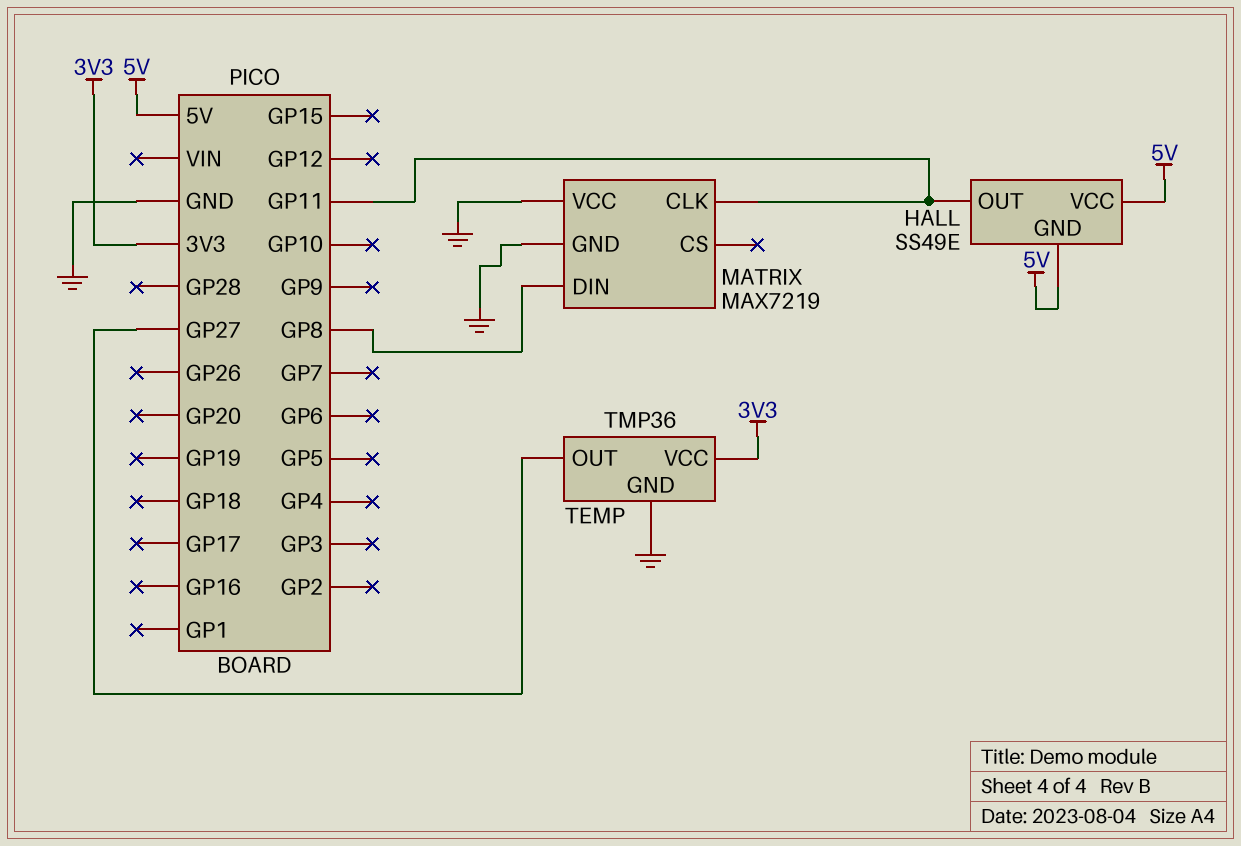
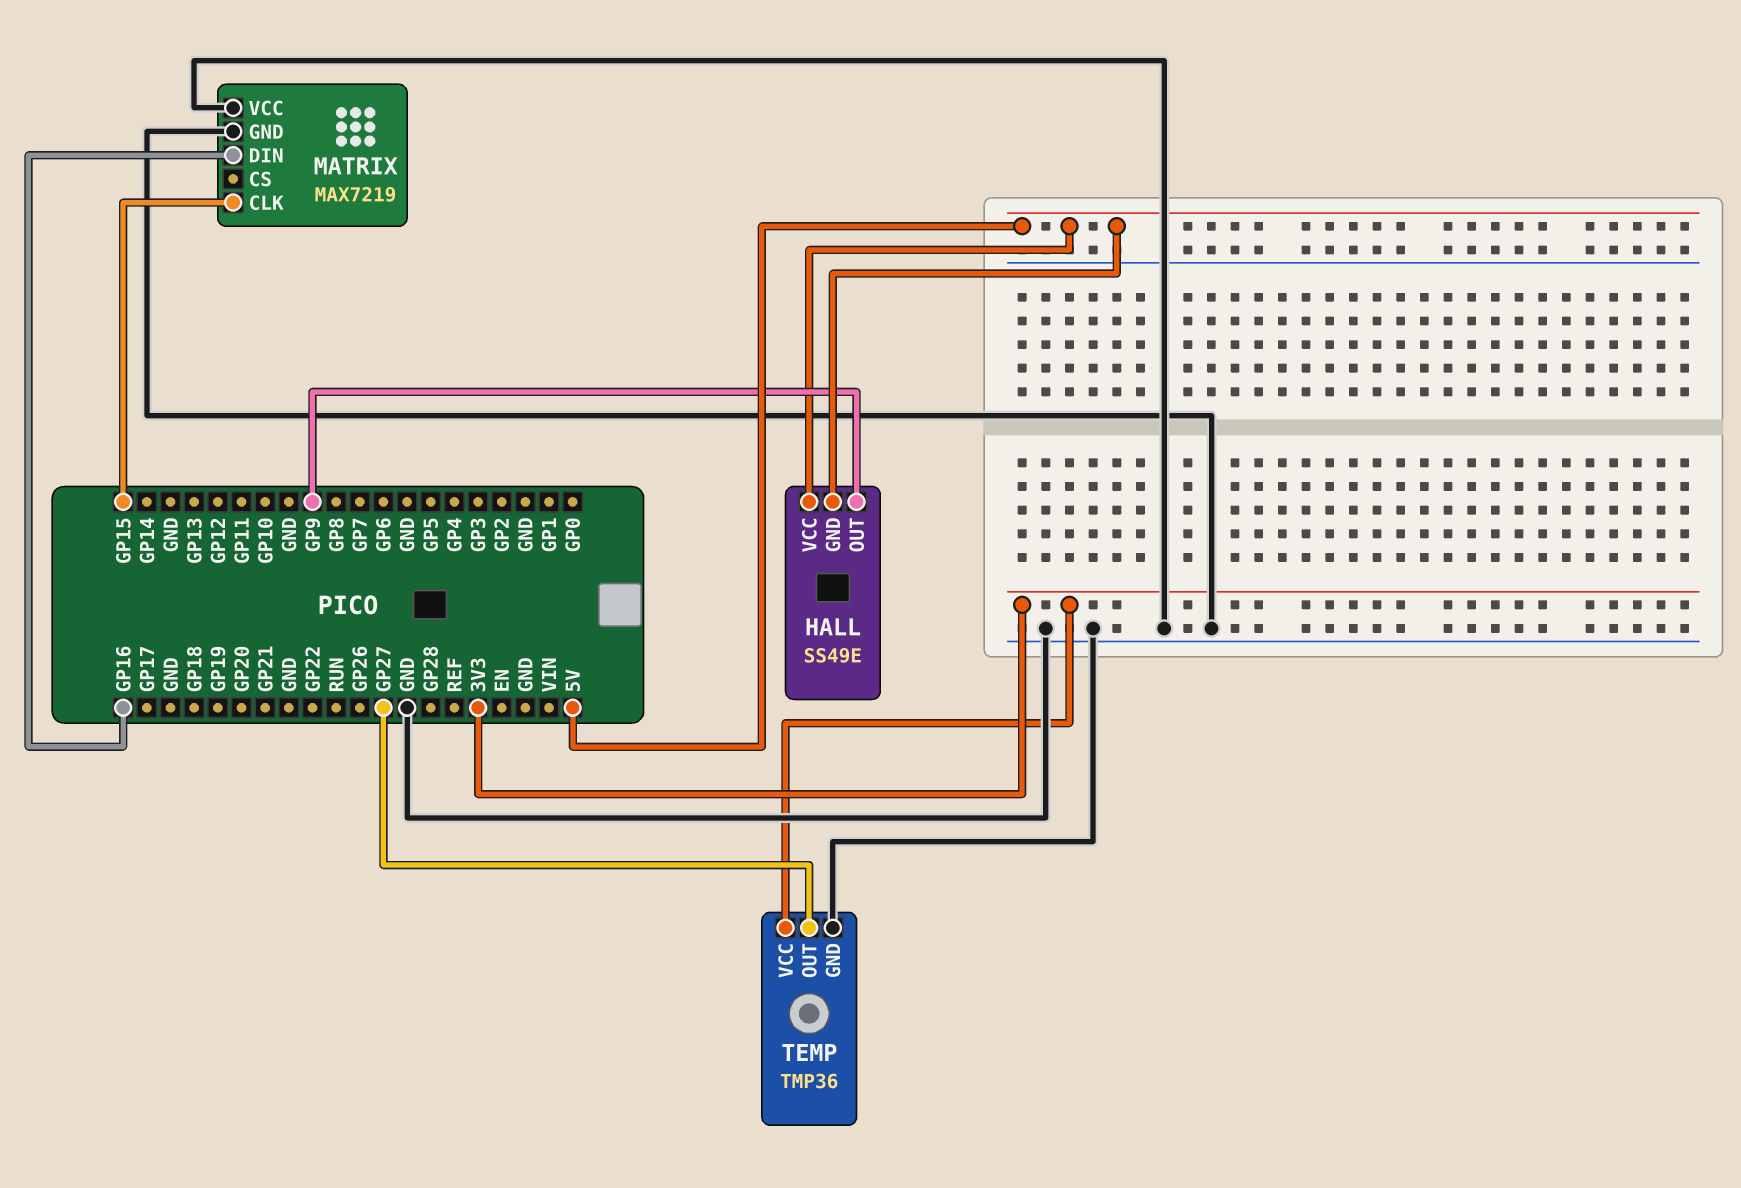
HALL pin OUT: GP11 -> GP9
MATRIX pin CLK: GP11 -> GP15
MATRIX pin DIN: GP8 -> GP16

